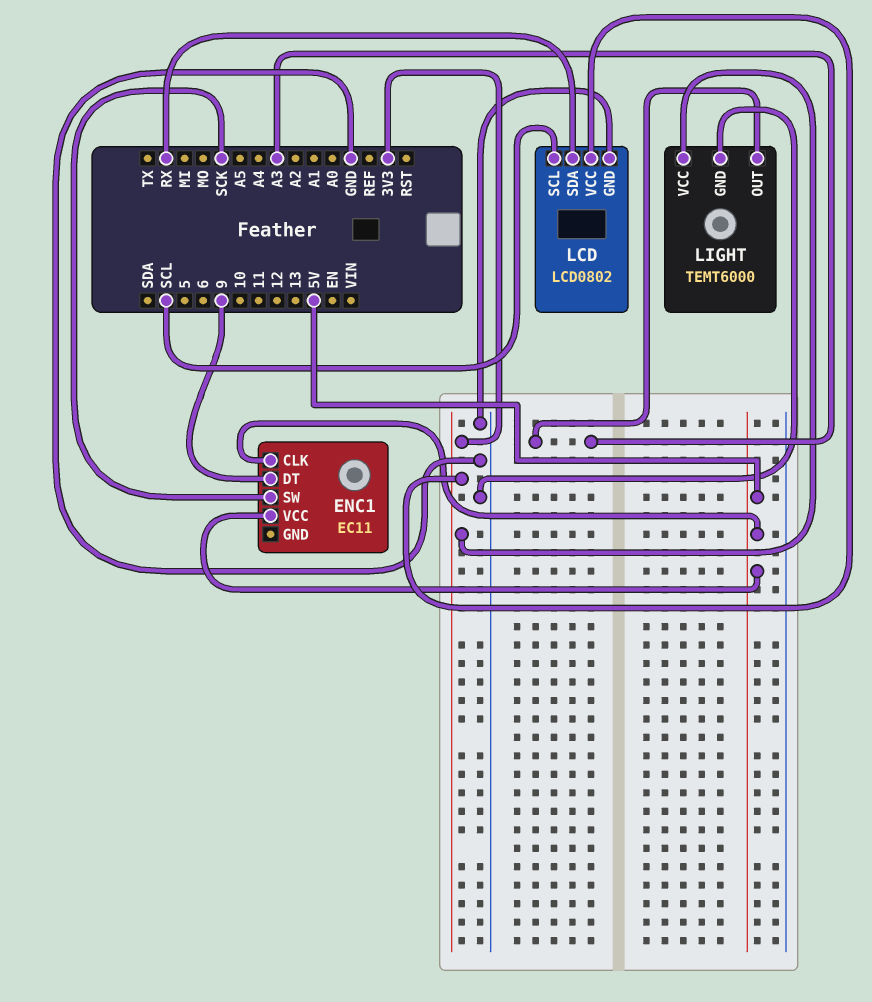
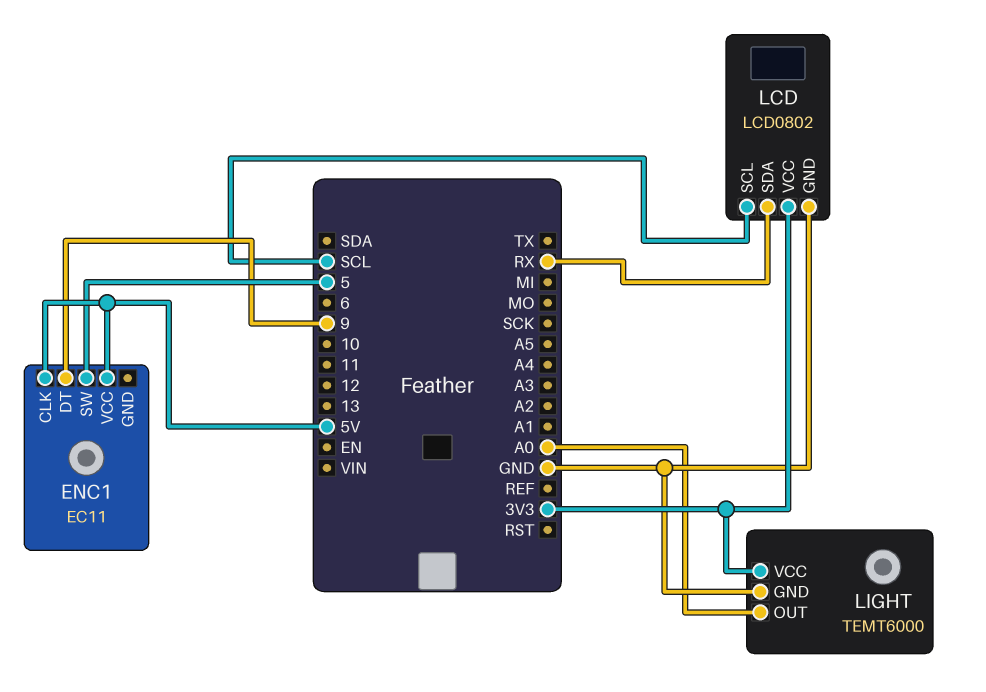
ENC1 pin SW: SCK -> 5
LIGHT pin OUT: A3 -> A0

